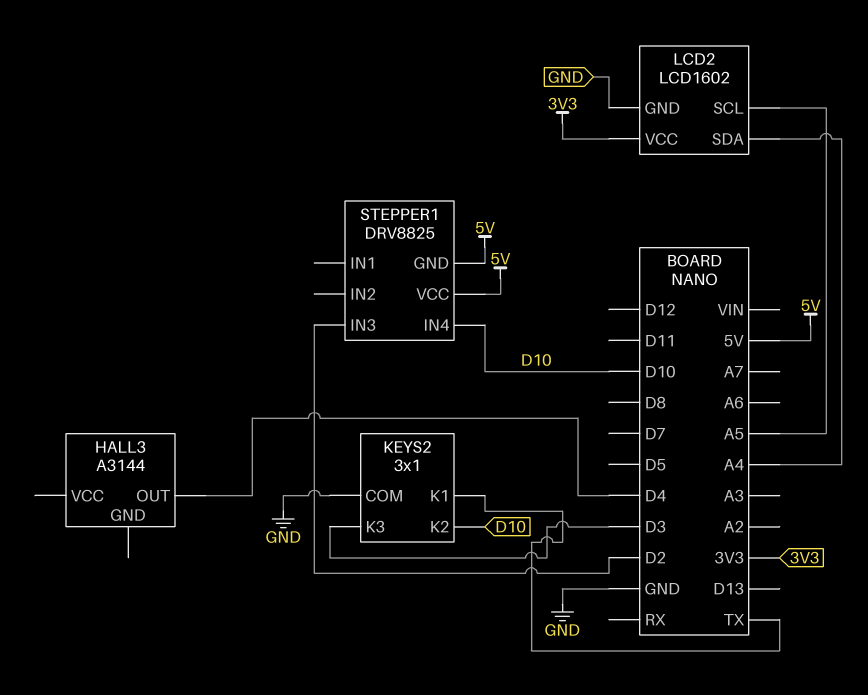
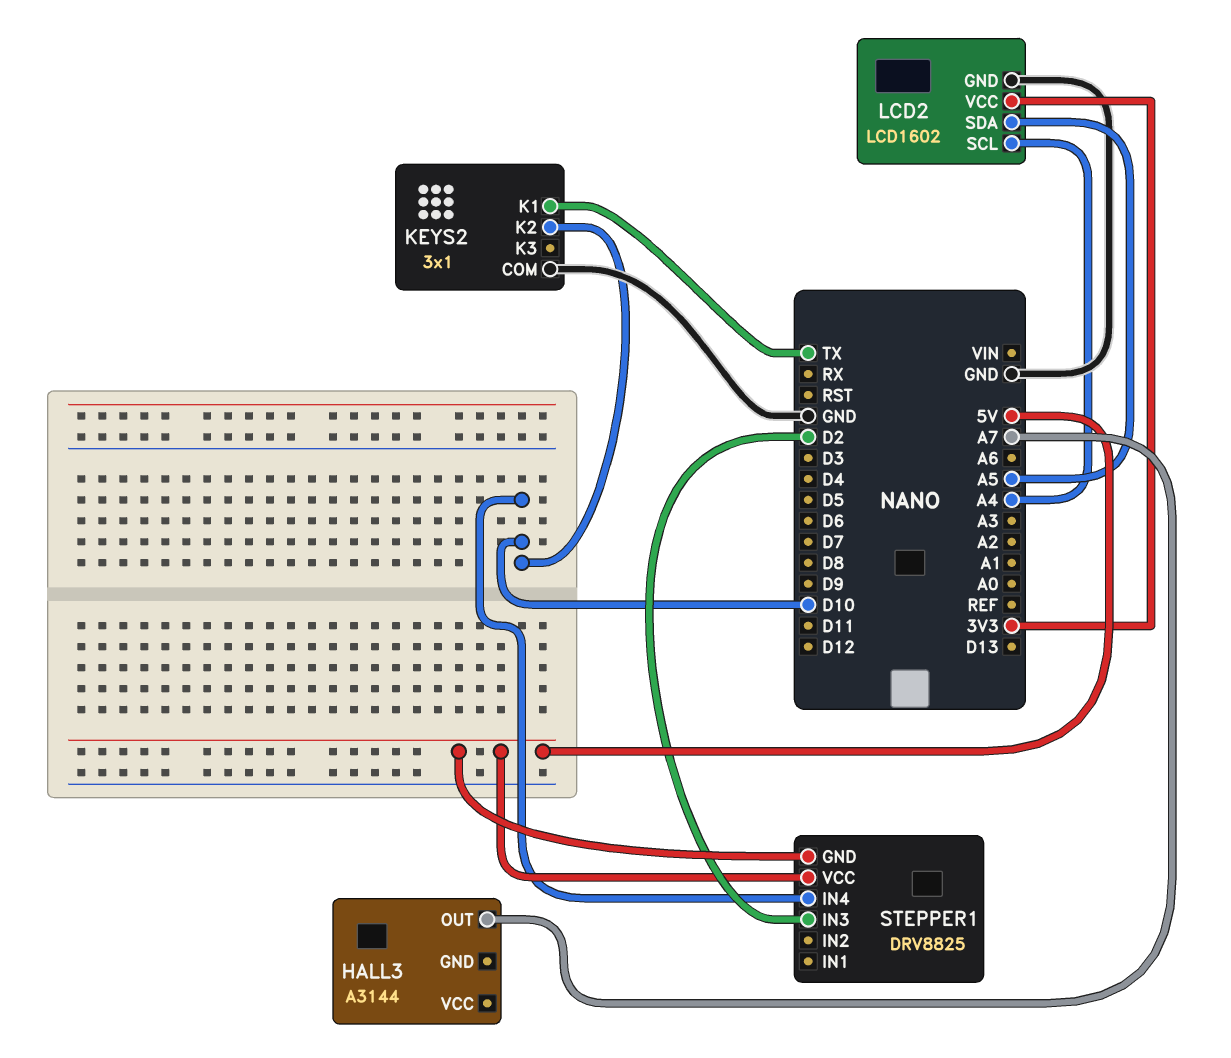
HALL3 pin OUT: D4 -> A7
KEYS2 pin K3: D3 -> none
LCD2 pin SCL: A5 -> A4
LCD2 pin SDA: A4 -> A5

